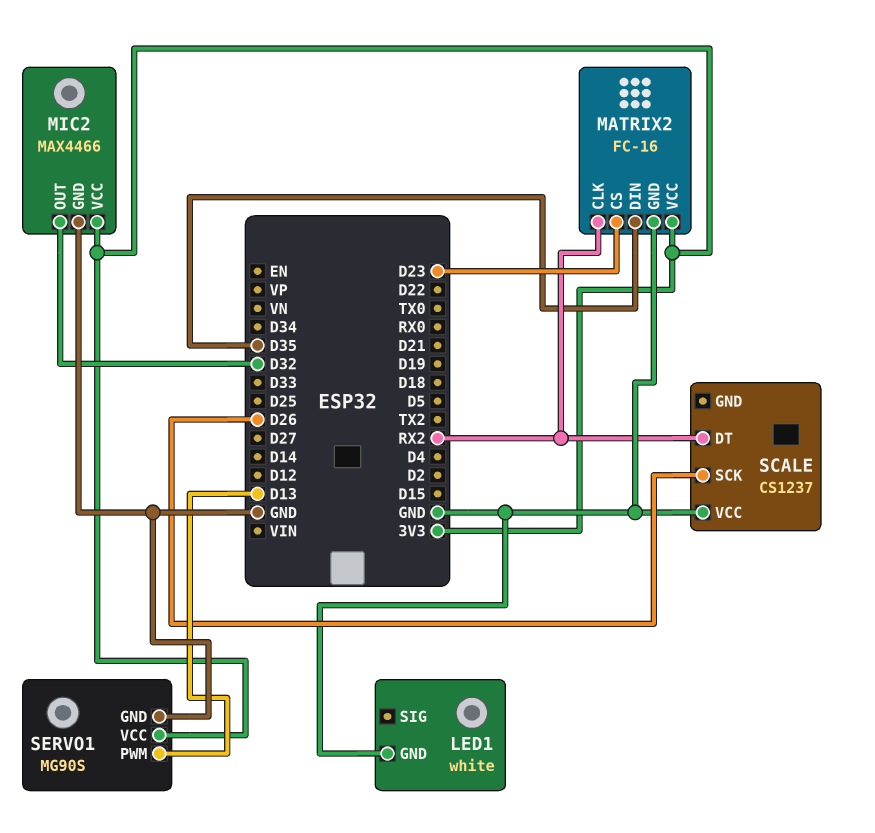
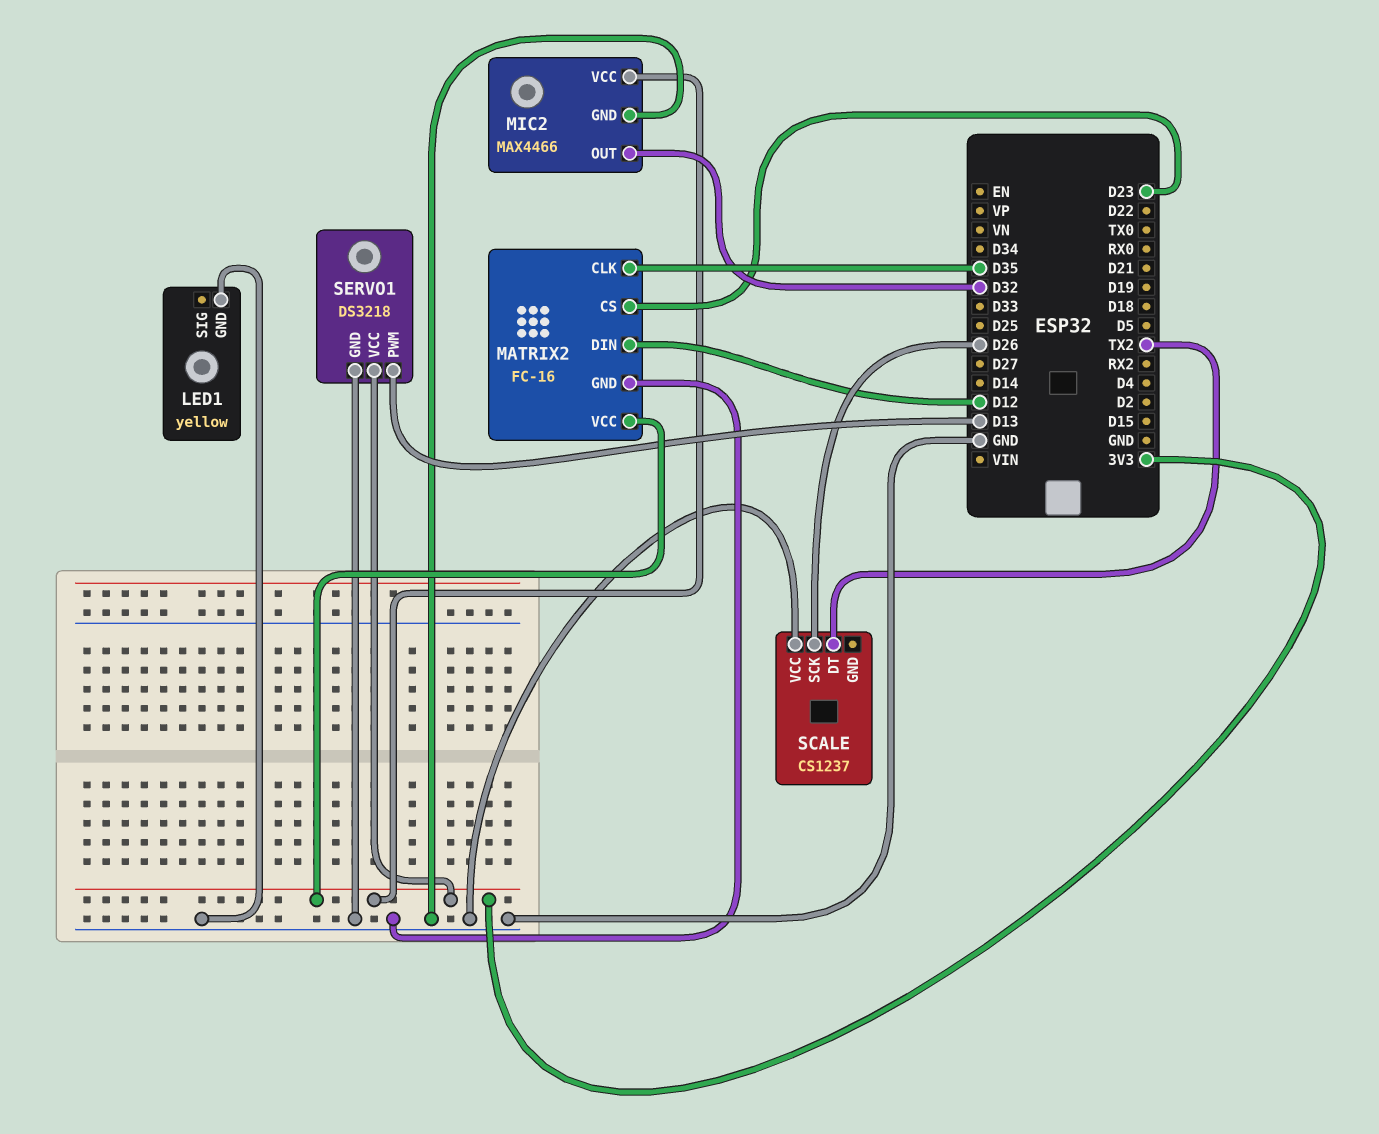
LED1: white -> yellow
MATRIX2 pin CLK: RX2 -> D35
MATRIX2 pin DIN: D35 -> D12
SCALE pin DT: RX2 -> TX2
SERVO1: MG90S -> DS3218

